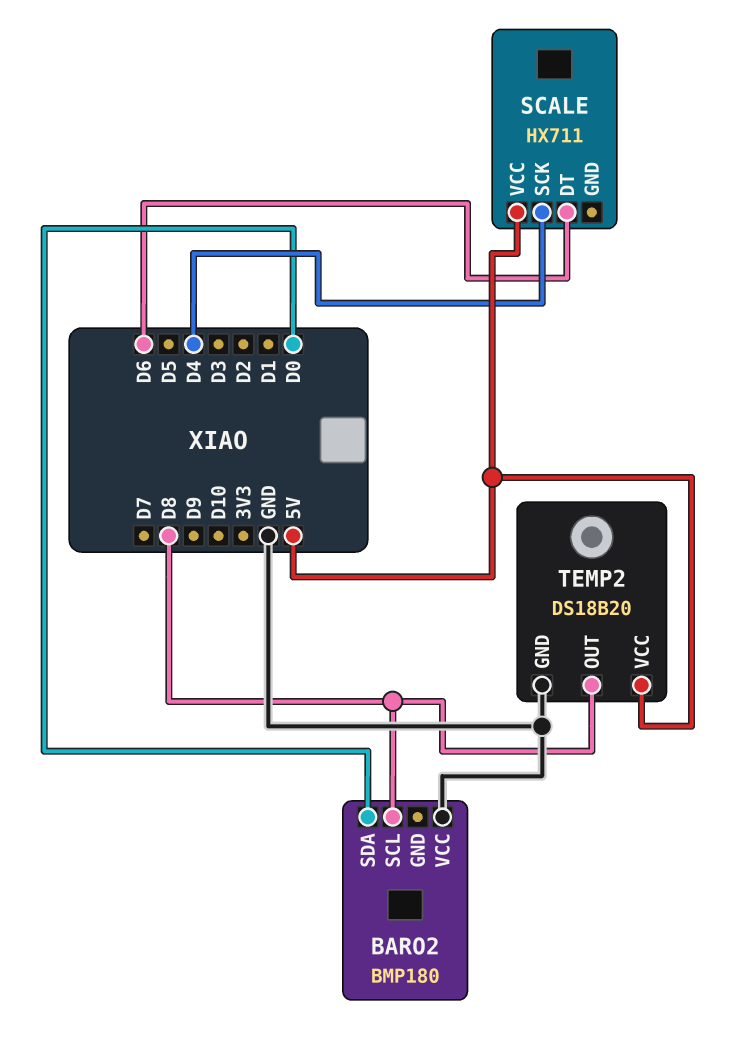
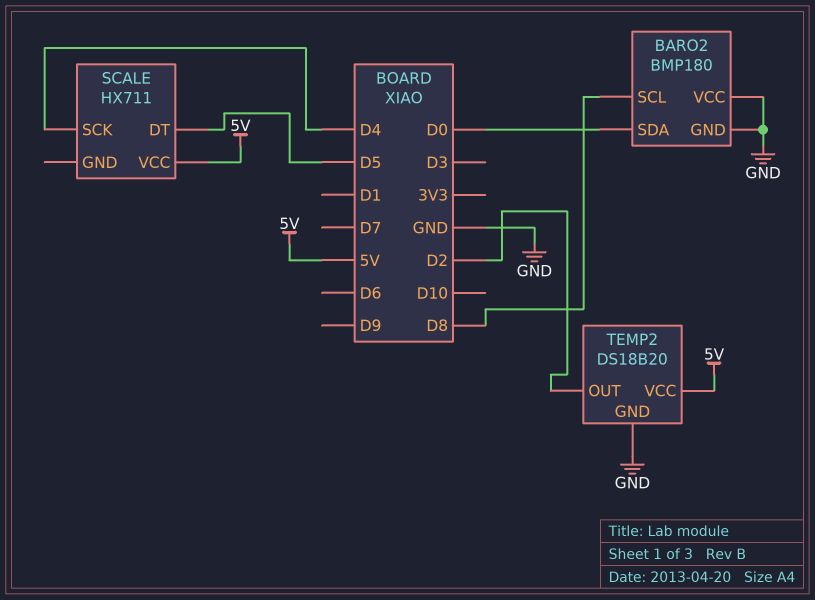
BARO2 pin GND: none -> GND
SCALE pin DT: D6 -> D5
TEMP2 pin OUT: D8 -> D2

